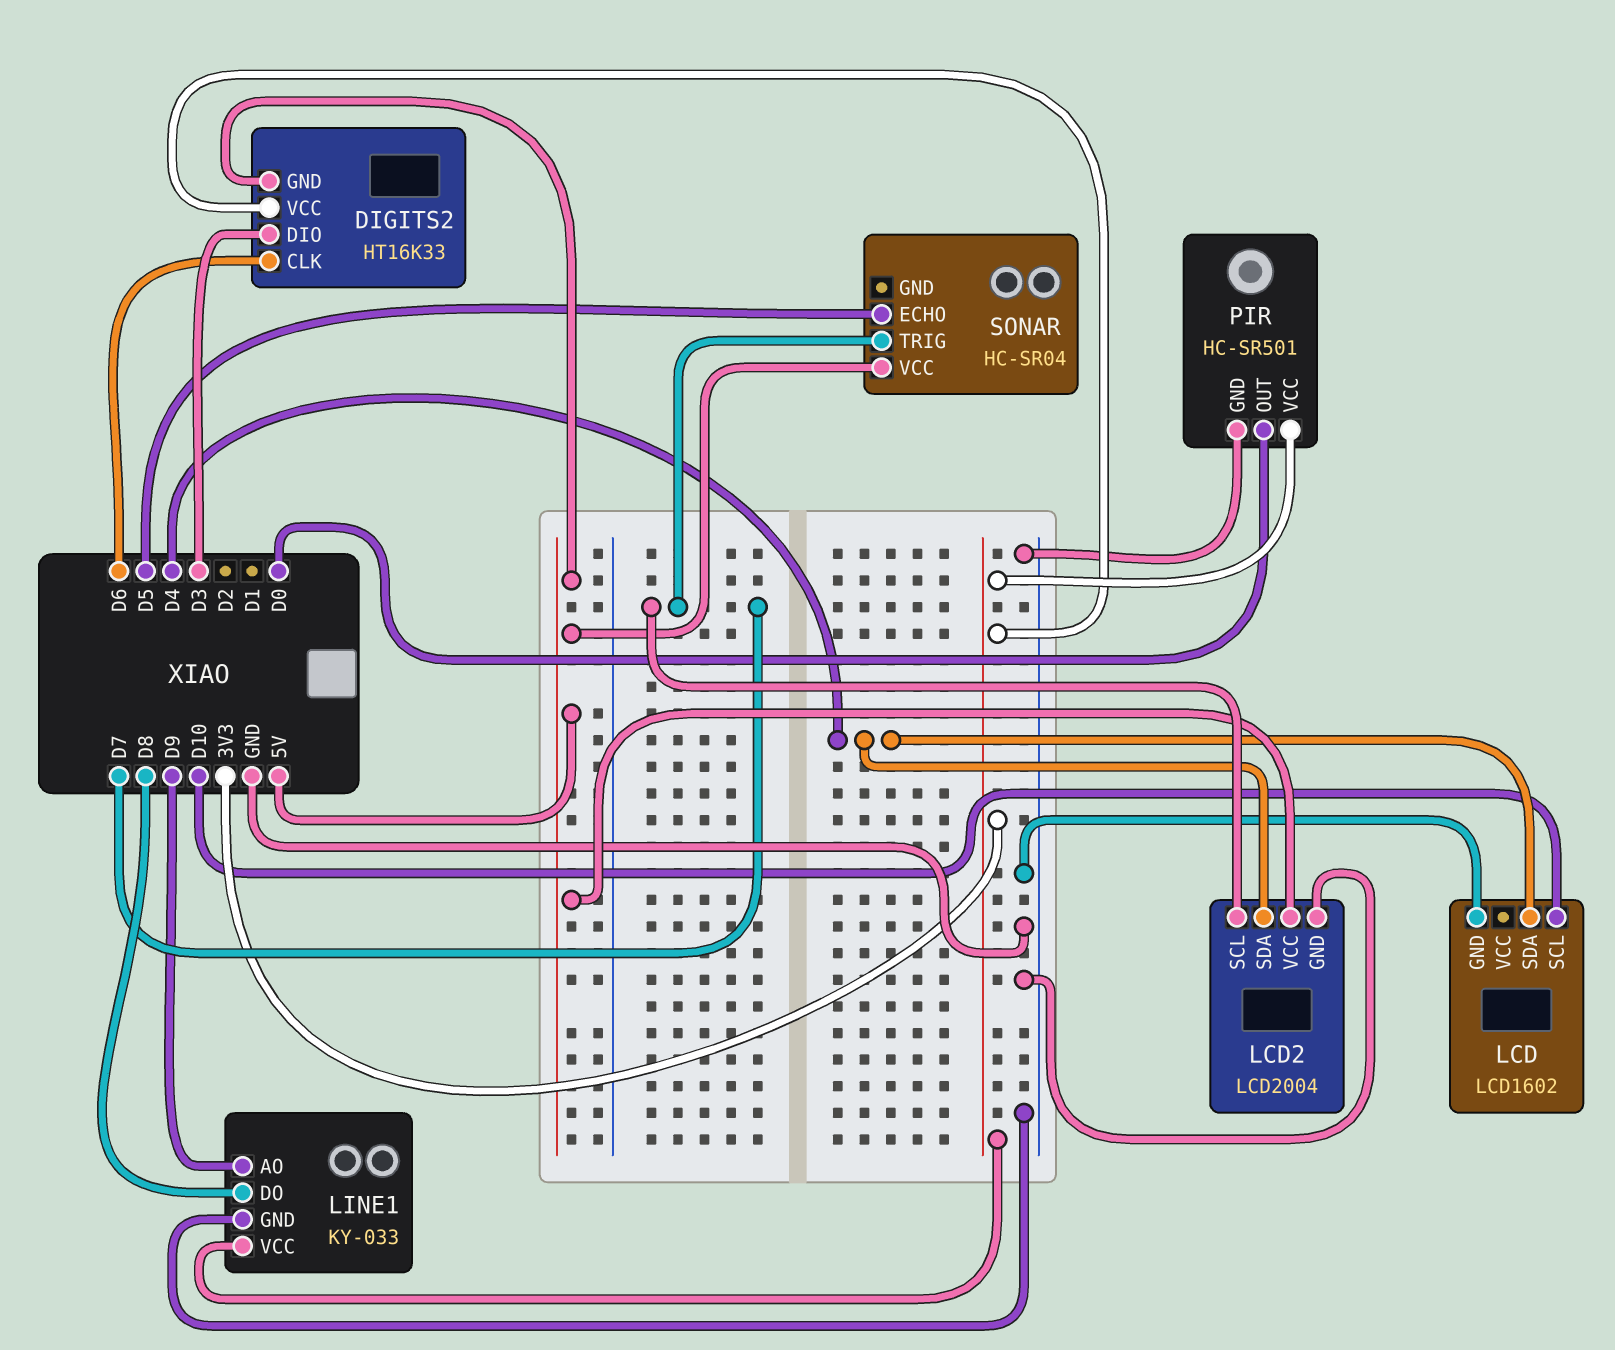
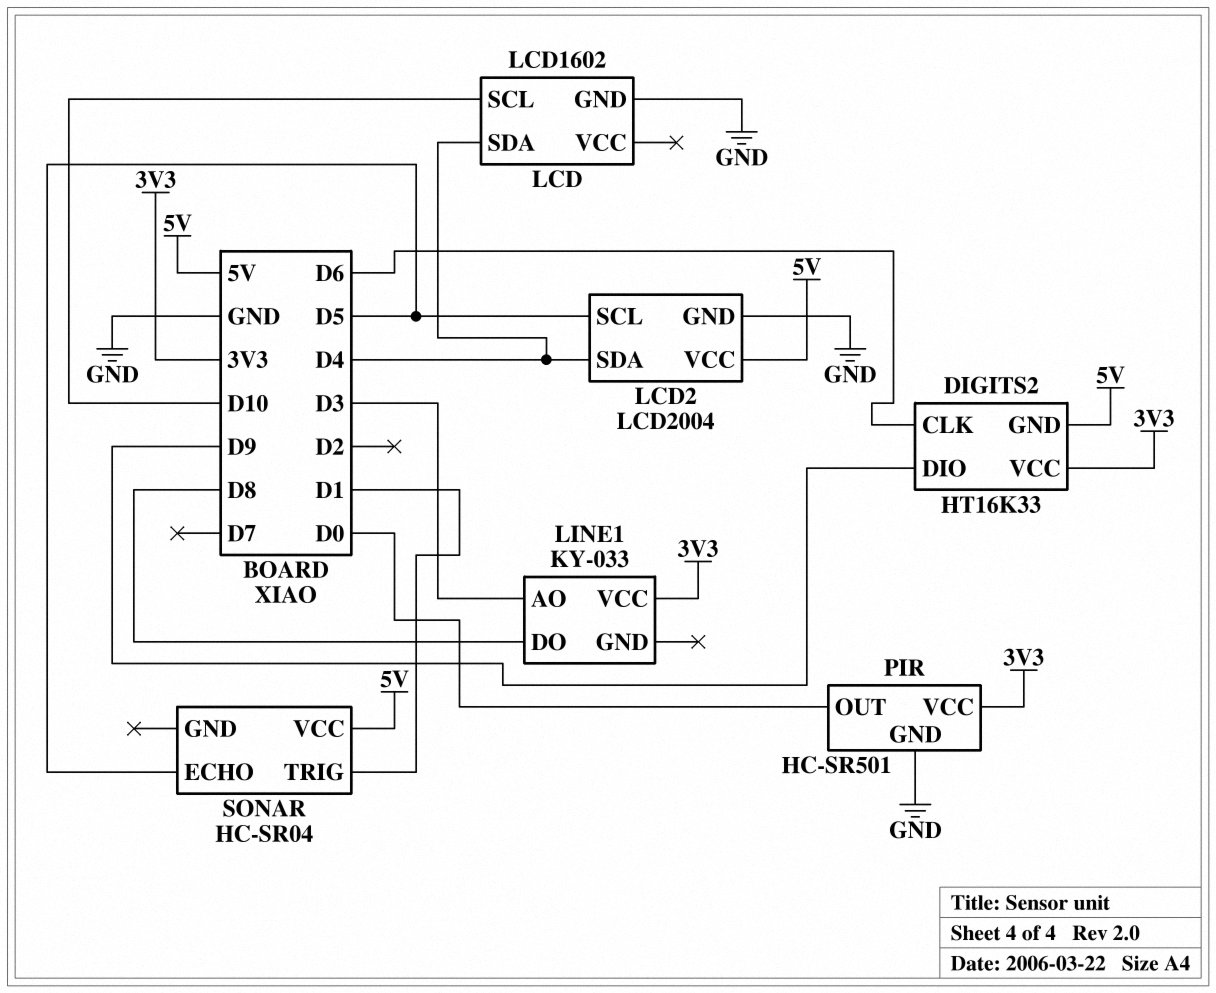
DIGITS2 pin DIO: D3 -> D9
LCD2 pin SCL: D7 -> D5
LINE1 pin AO: D9 -> D3
LINE1 pin GND: GND -> none
SONAR pin TRIG: D7 -> D1

